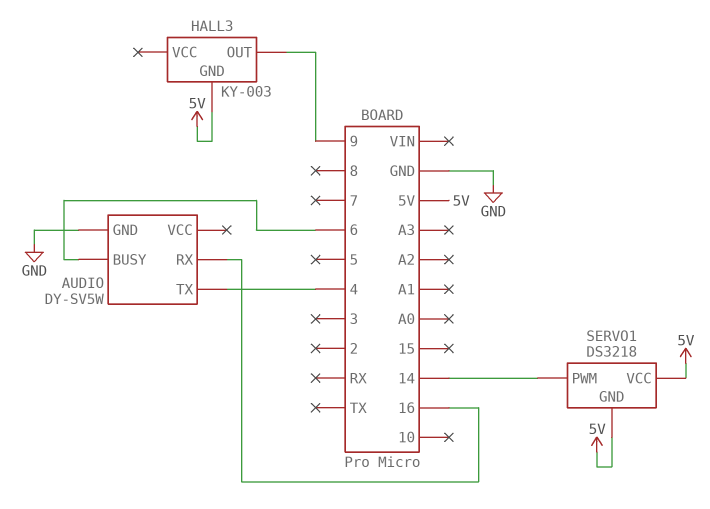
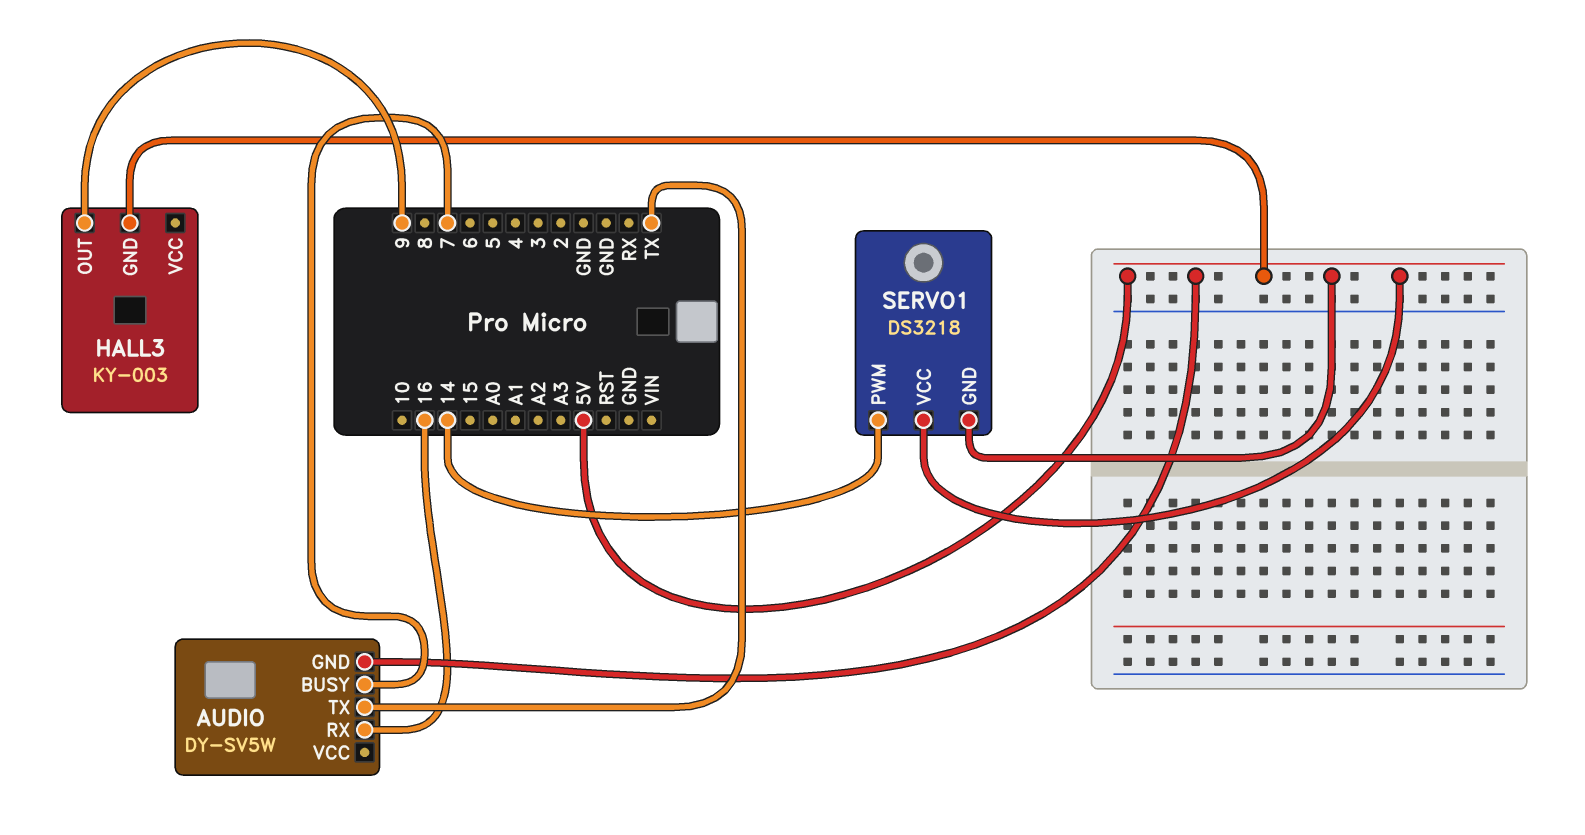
AUDIO pin BUSY: 6 -> 7
AUDIO pin GND: GND -> 5V
AUDIO pin TX: 4 -> TX

